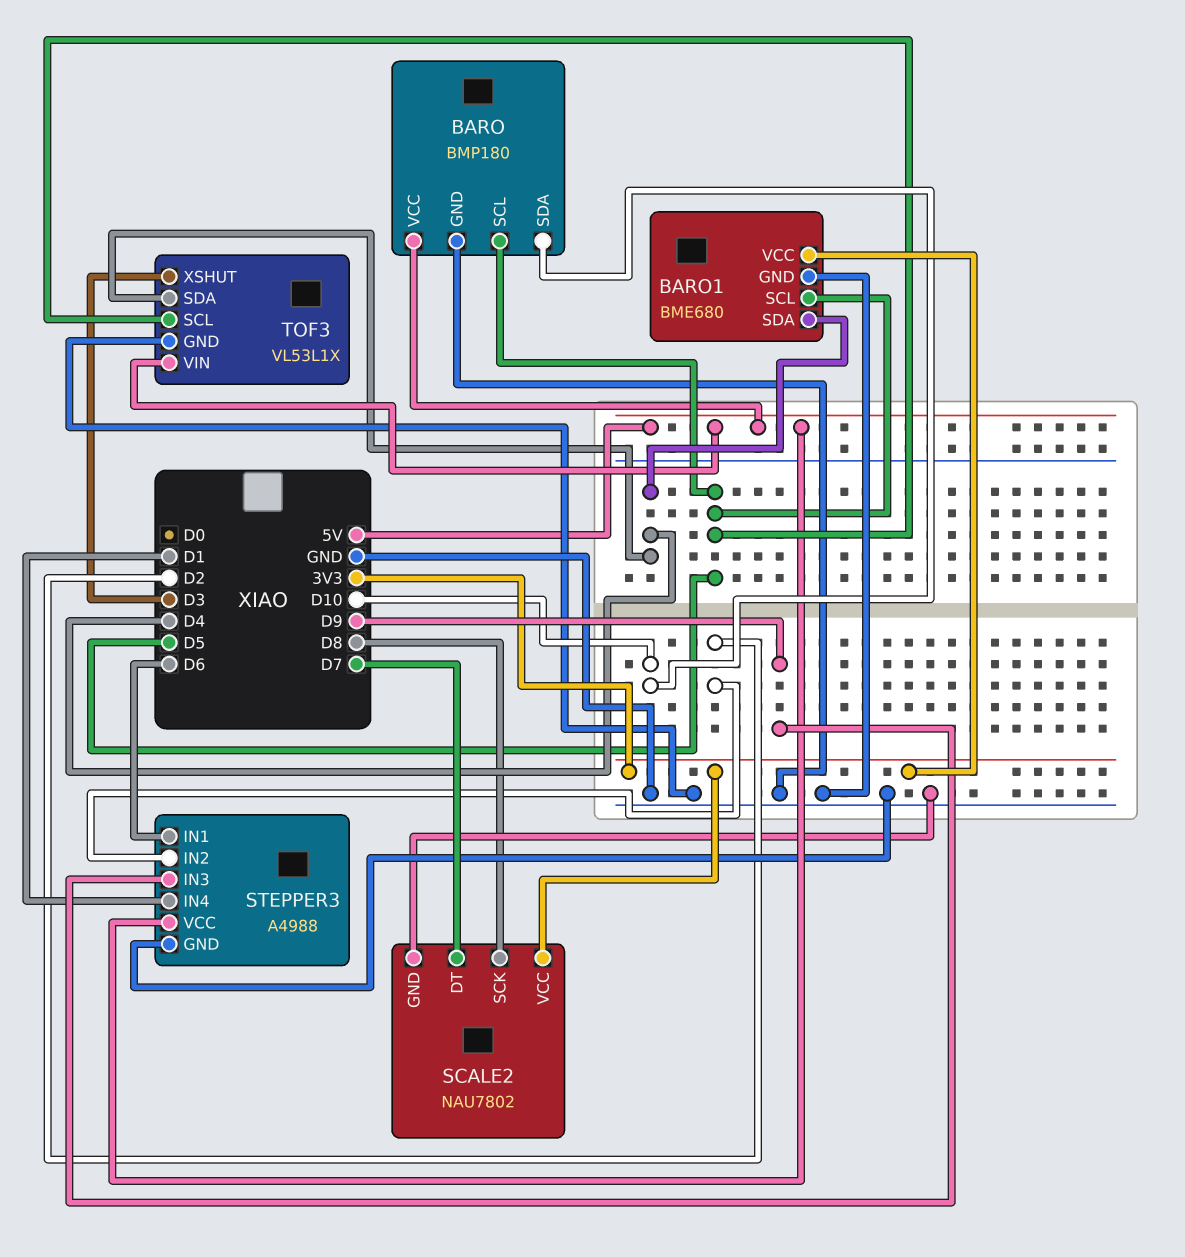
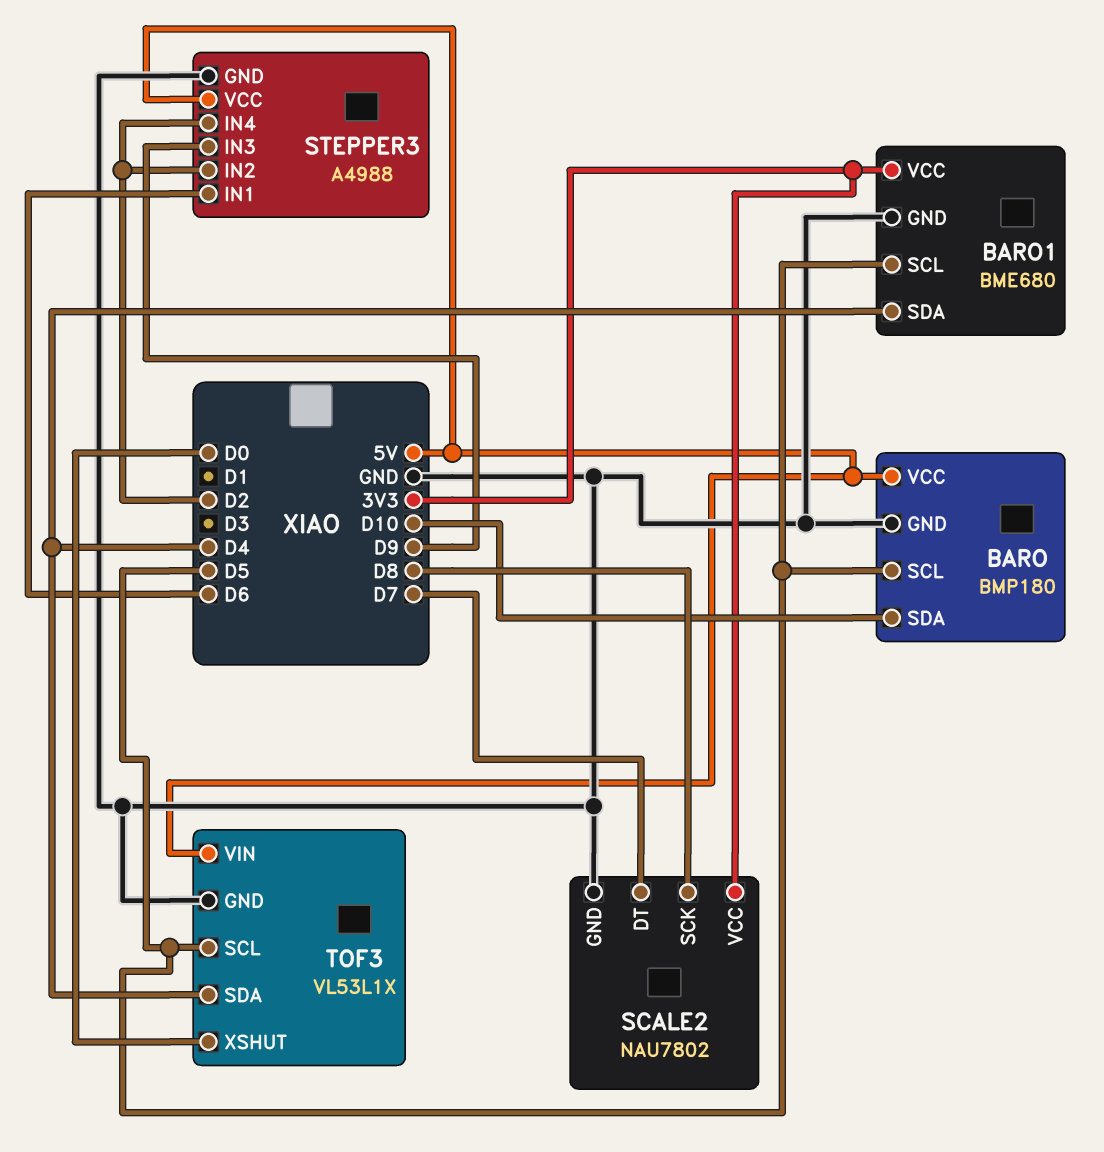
STEPPER3 pin IN4: D1 -> D2
TOF3 pin XSHUT: D3 -> D0

